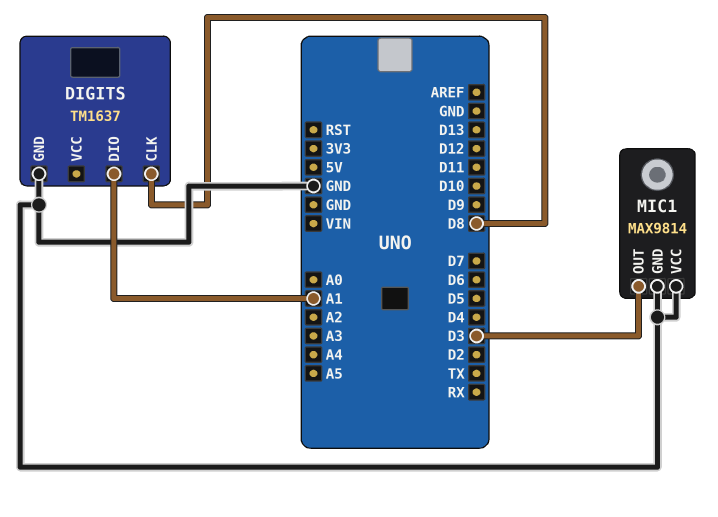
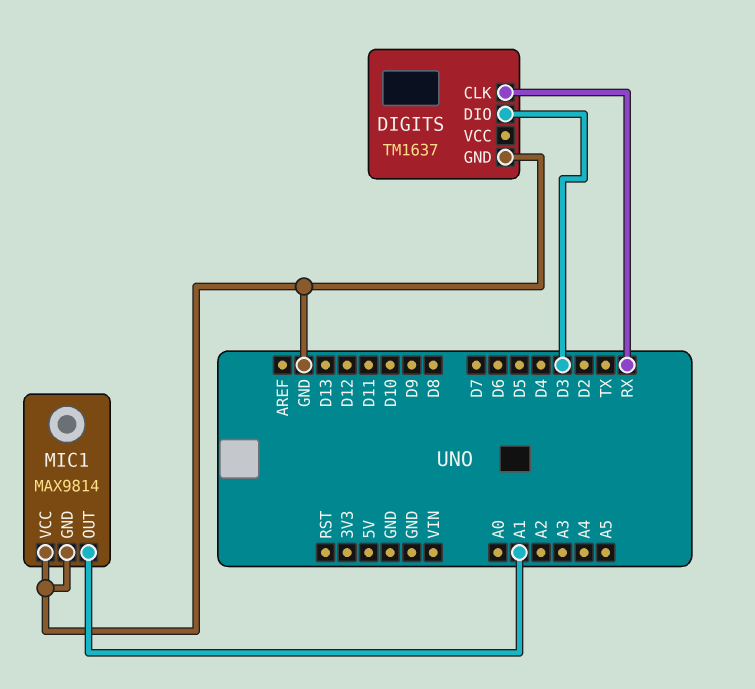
DIGITS pin CLK: D8 -> RX
DIGITS pin DIO: A1 -> D3
MIC1 pin OUT: D3 -> A1

